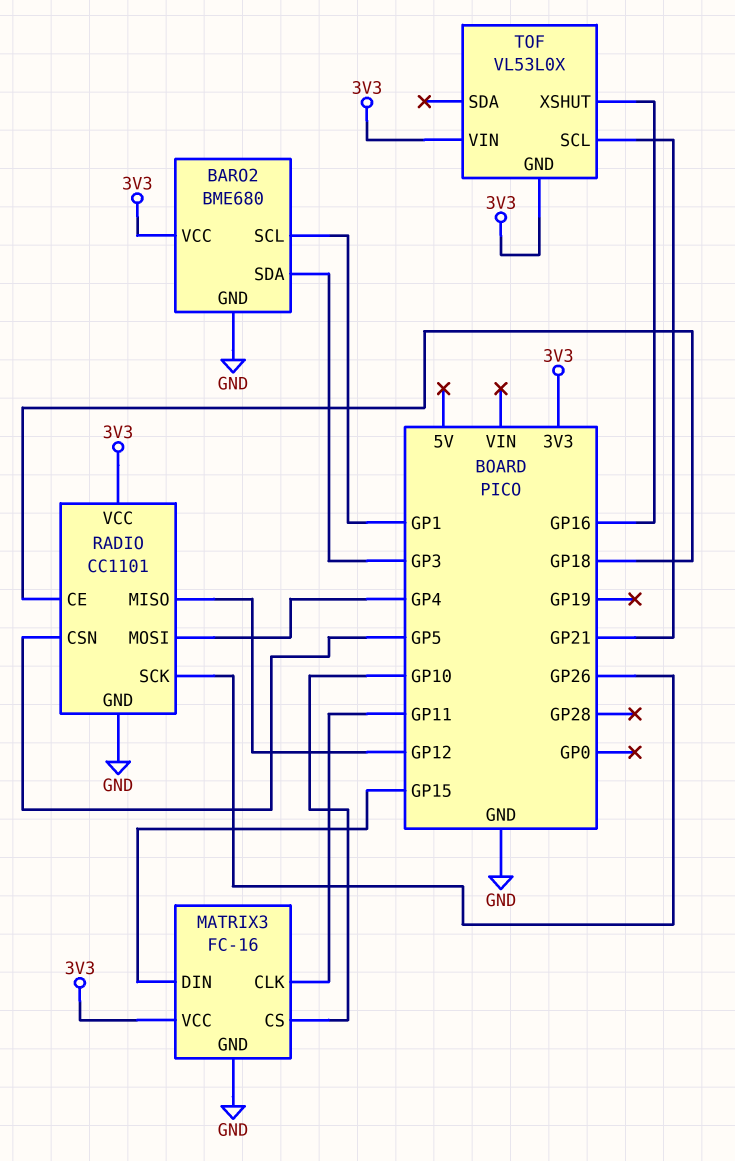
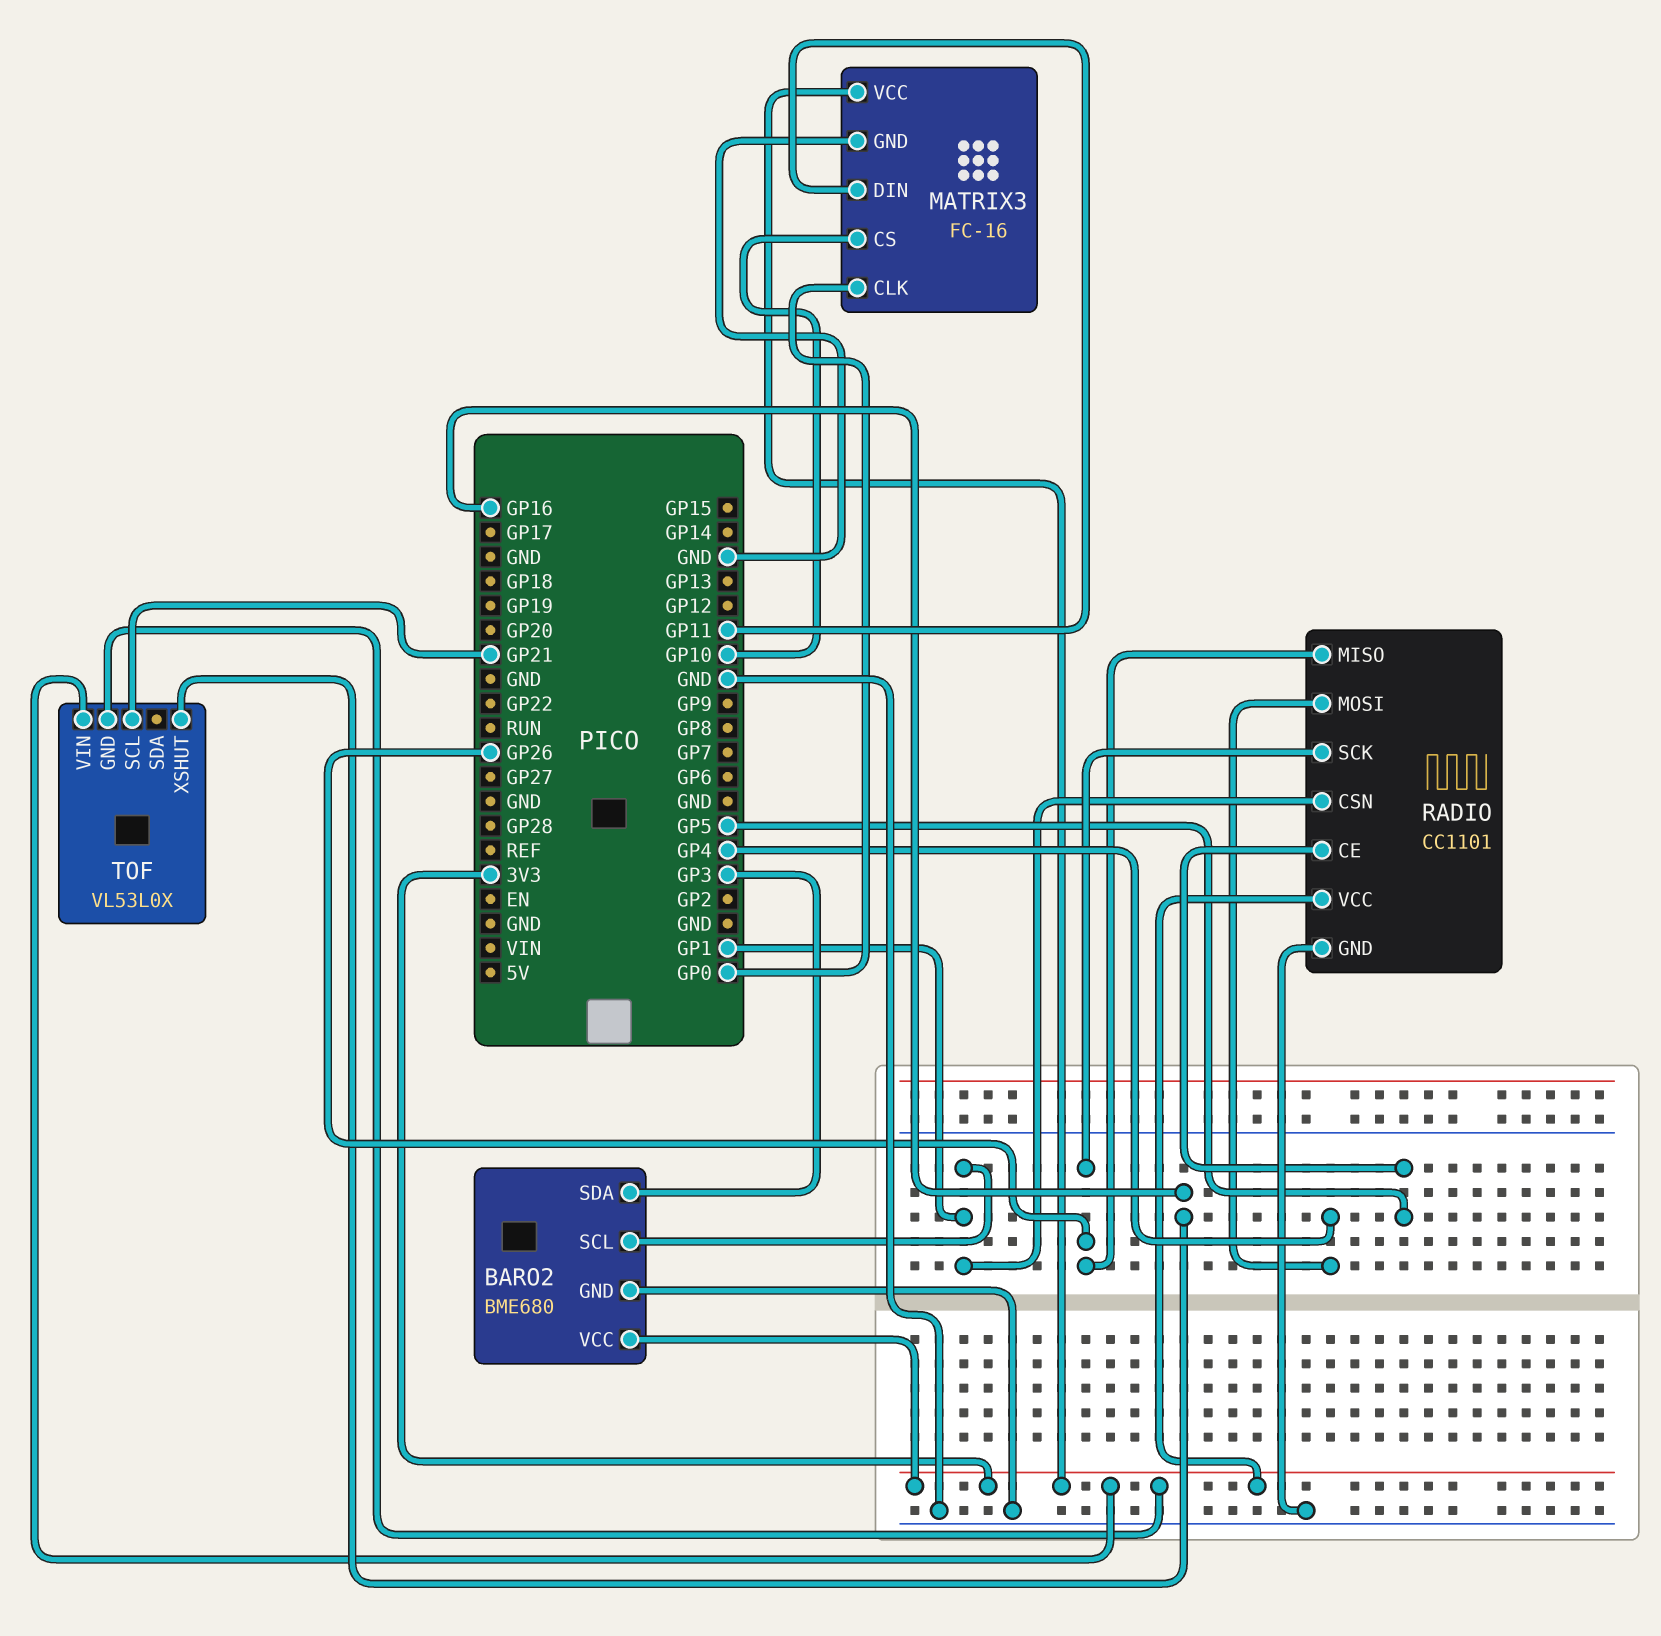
MATRIX3 pin CLK: GP11 -> GP0
MATRIX3 pin DIN: GP15 -> GP11
RADIO pin CE: GP18 -> GP5
RADIO pin CSN: GP5 -> GP1
RADIO pin MISO: GP12 -> GP26

